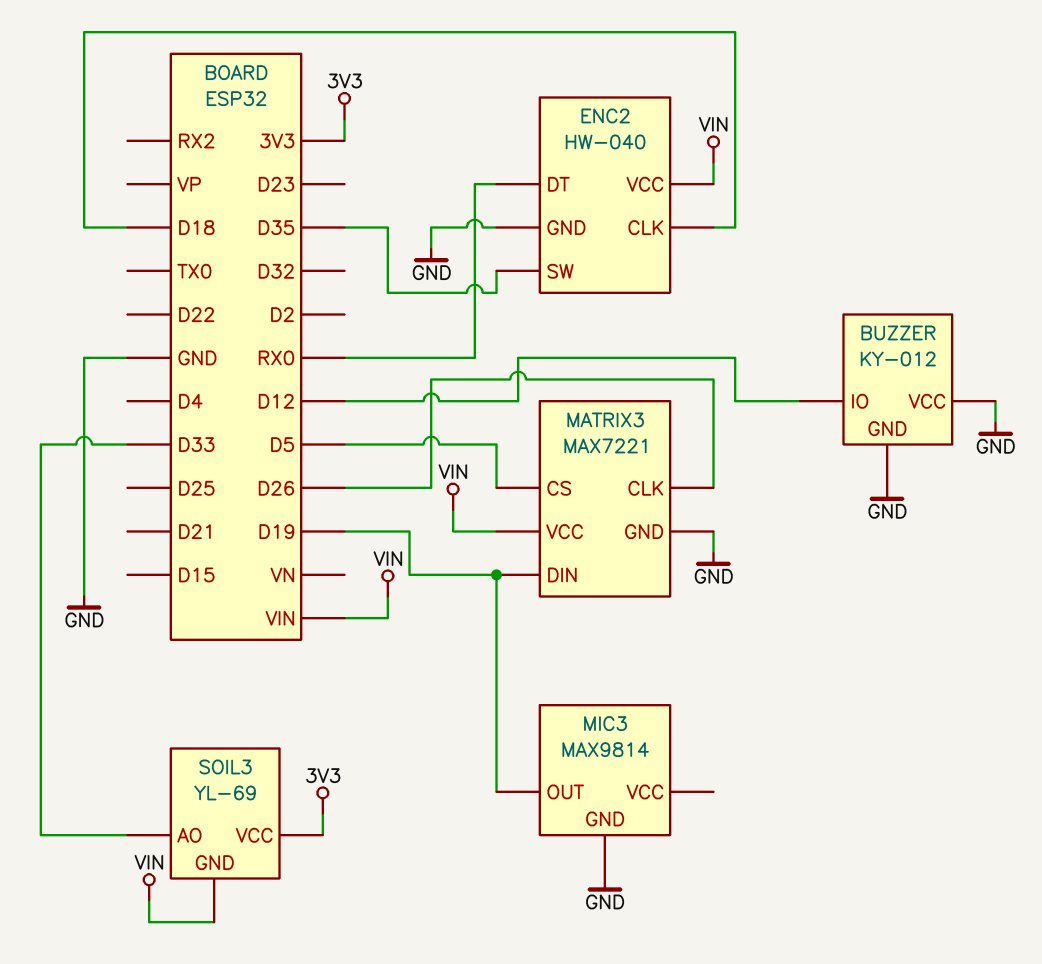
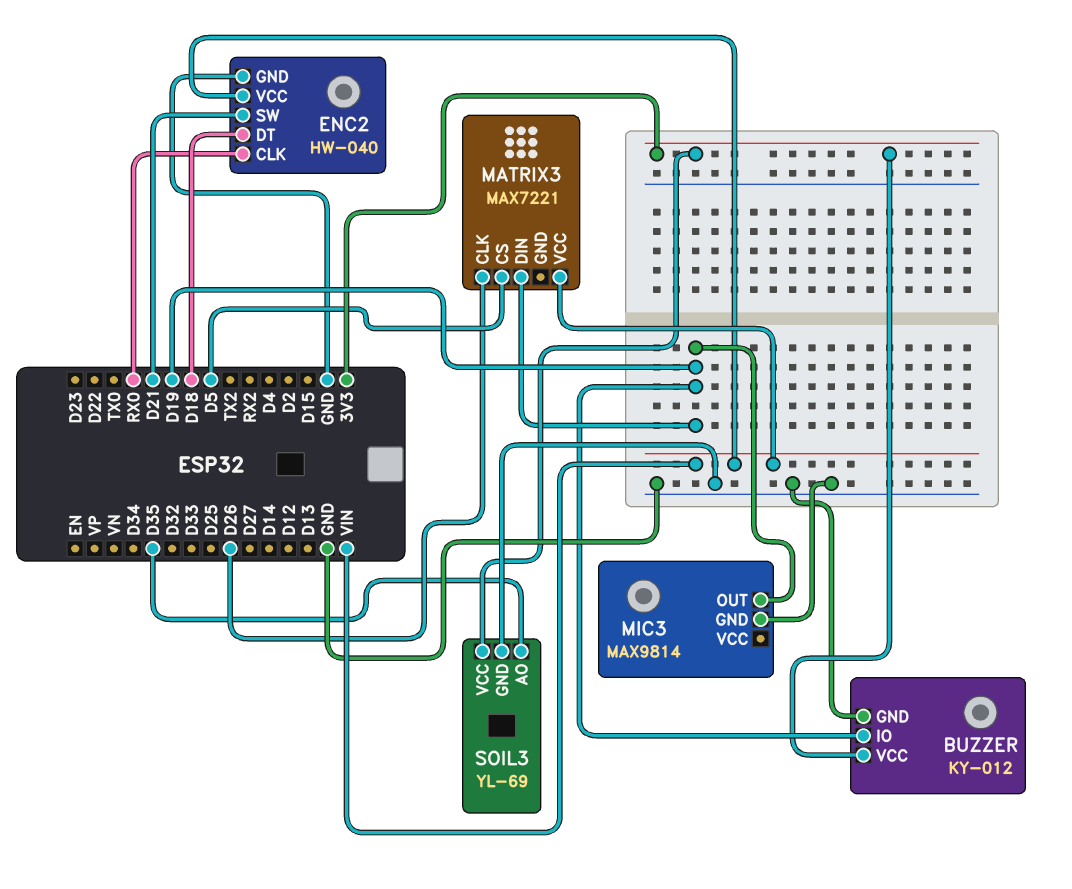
BUZZER pin IO: D12 -> D19
BUZZER pin VCC: GND -> 3V3
ENC2 pin CLK: D18 -> RX0
ENC2 pin DT: RX0 -> D18
ENC2 pin SW: D35 -> D21
MATRIX3 pin GND: GND -> none
SOIL3 pin AO: D33 -> D35
SOIL3 pin GND: VIN -> GND

